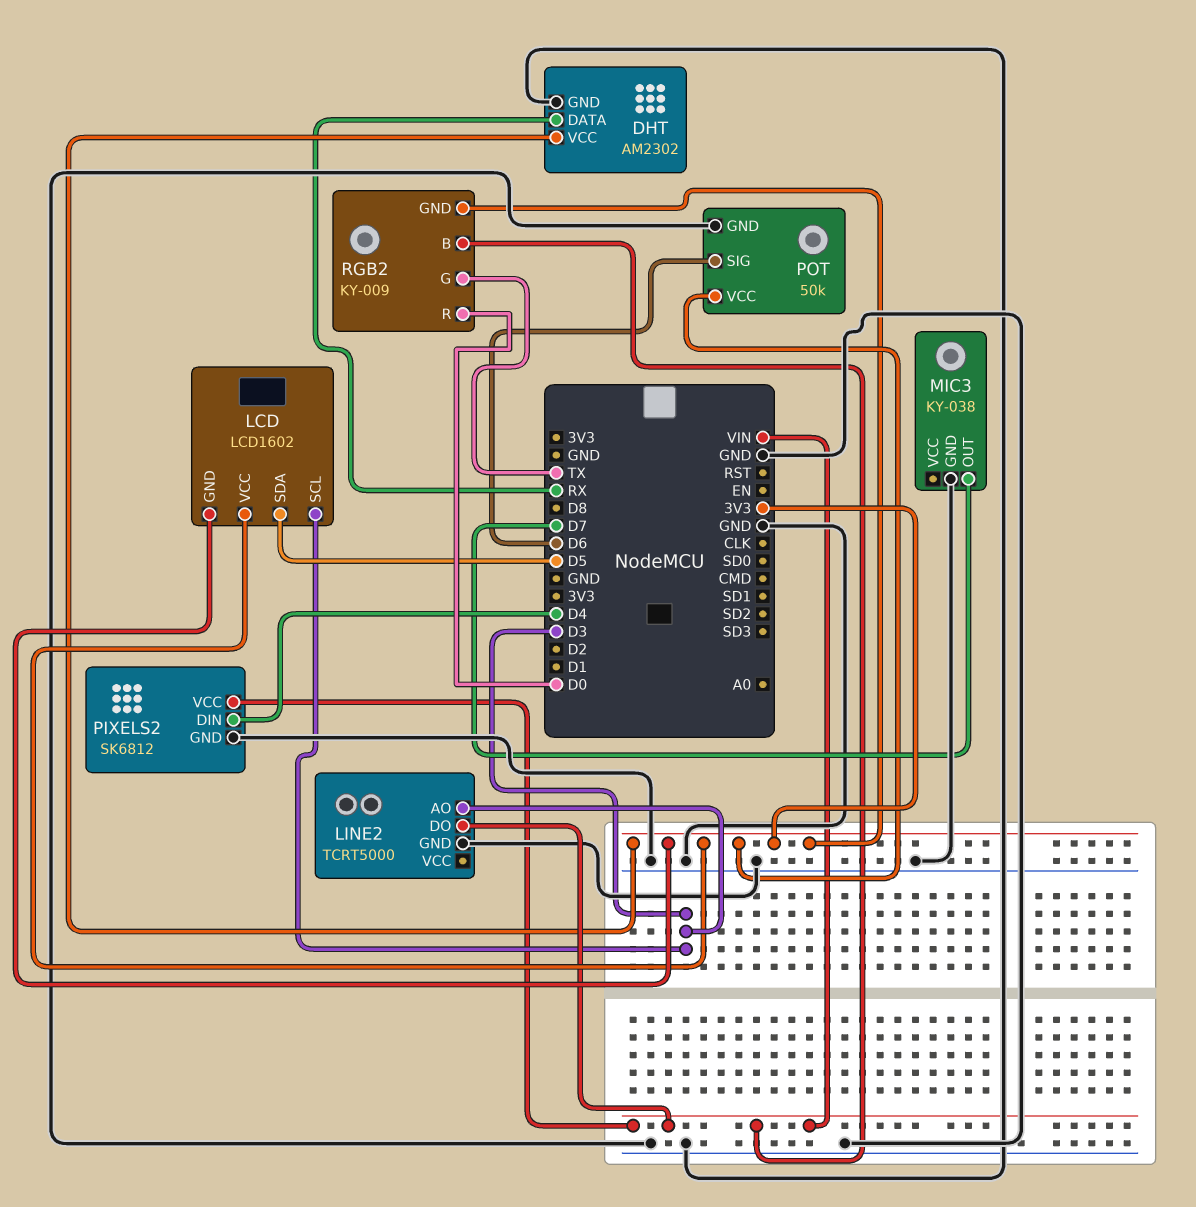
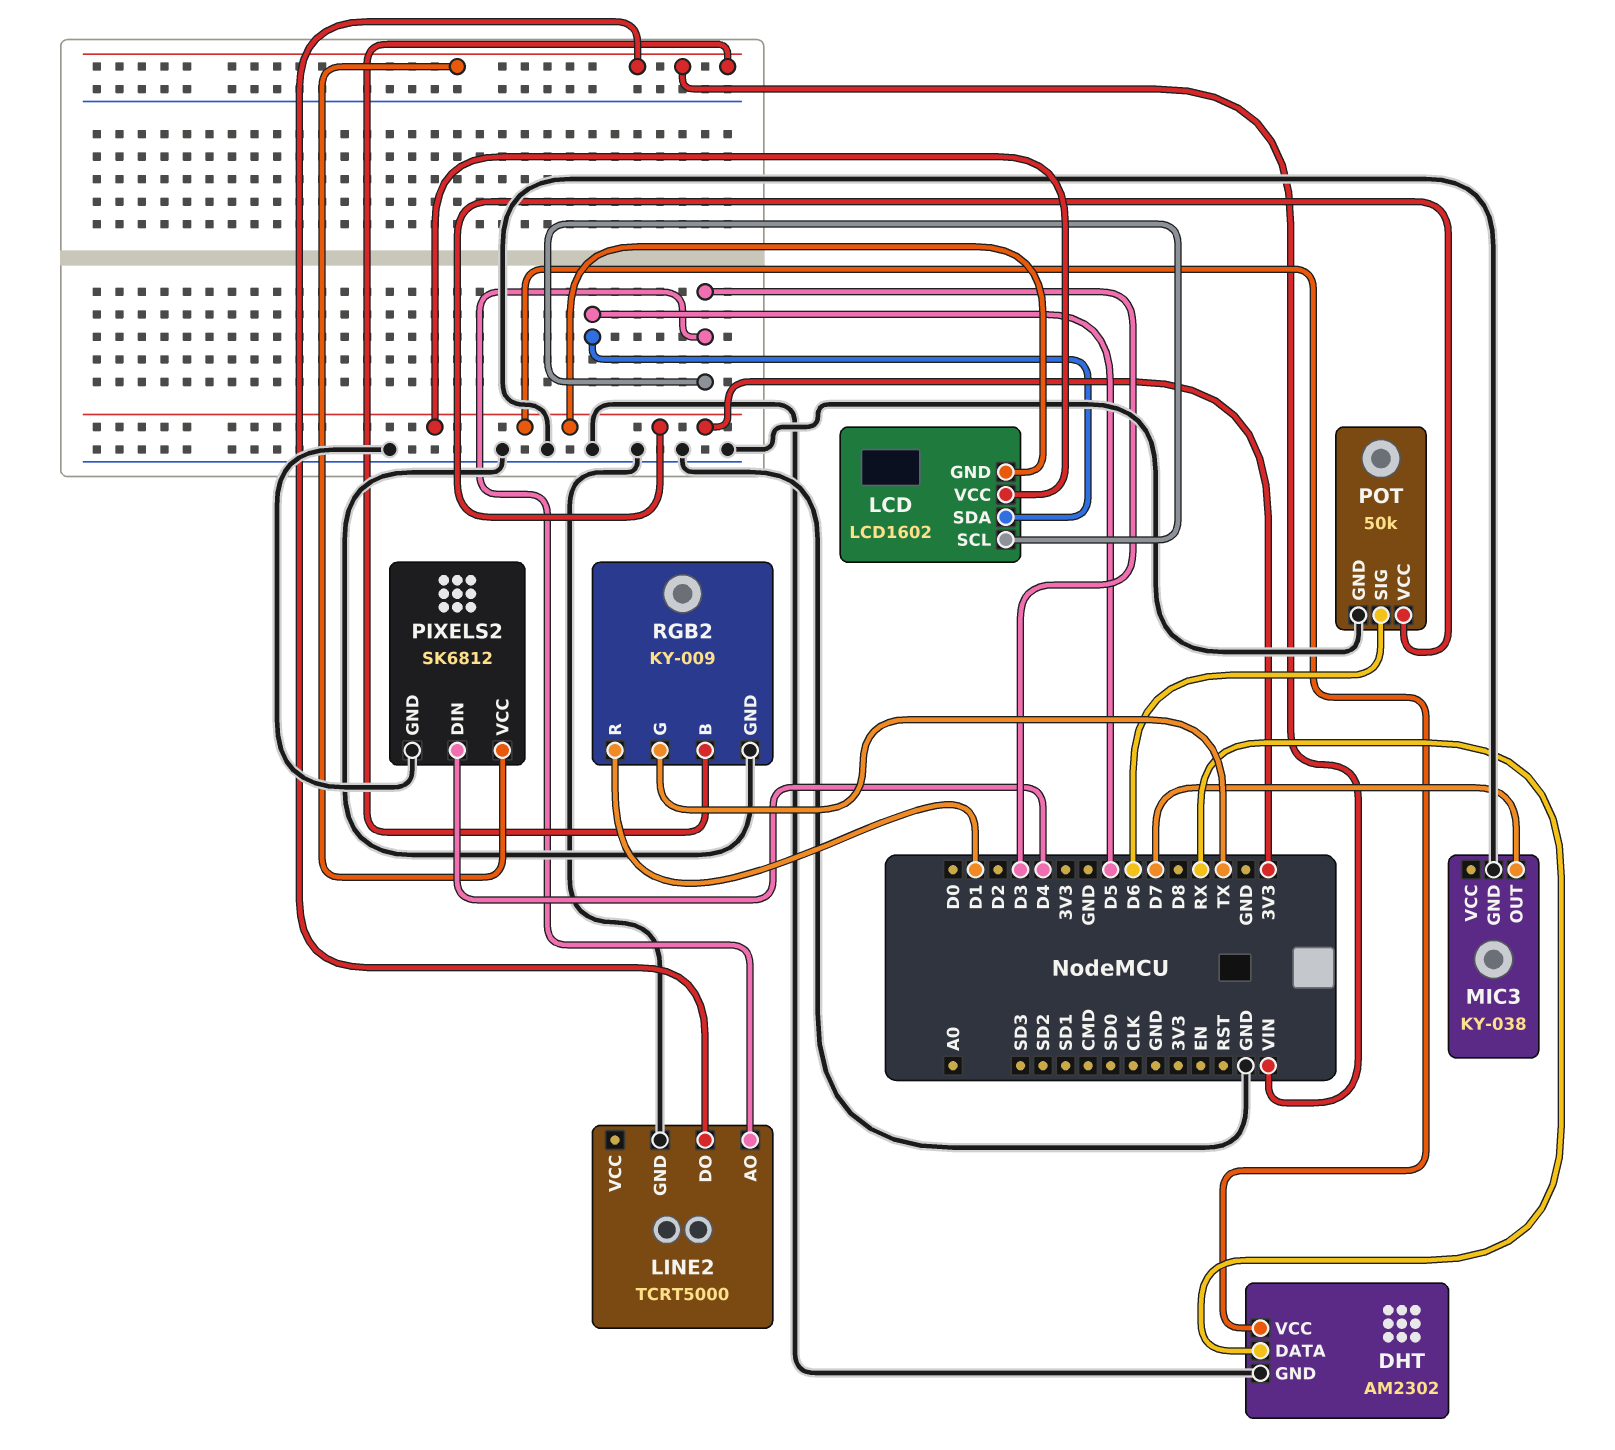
RGB2 pin GND: 3V3 -> GND
RGB2 pin R: D0 -> D1

